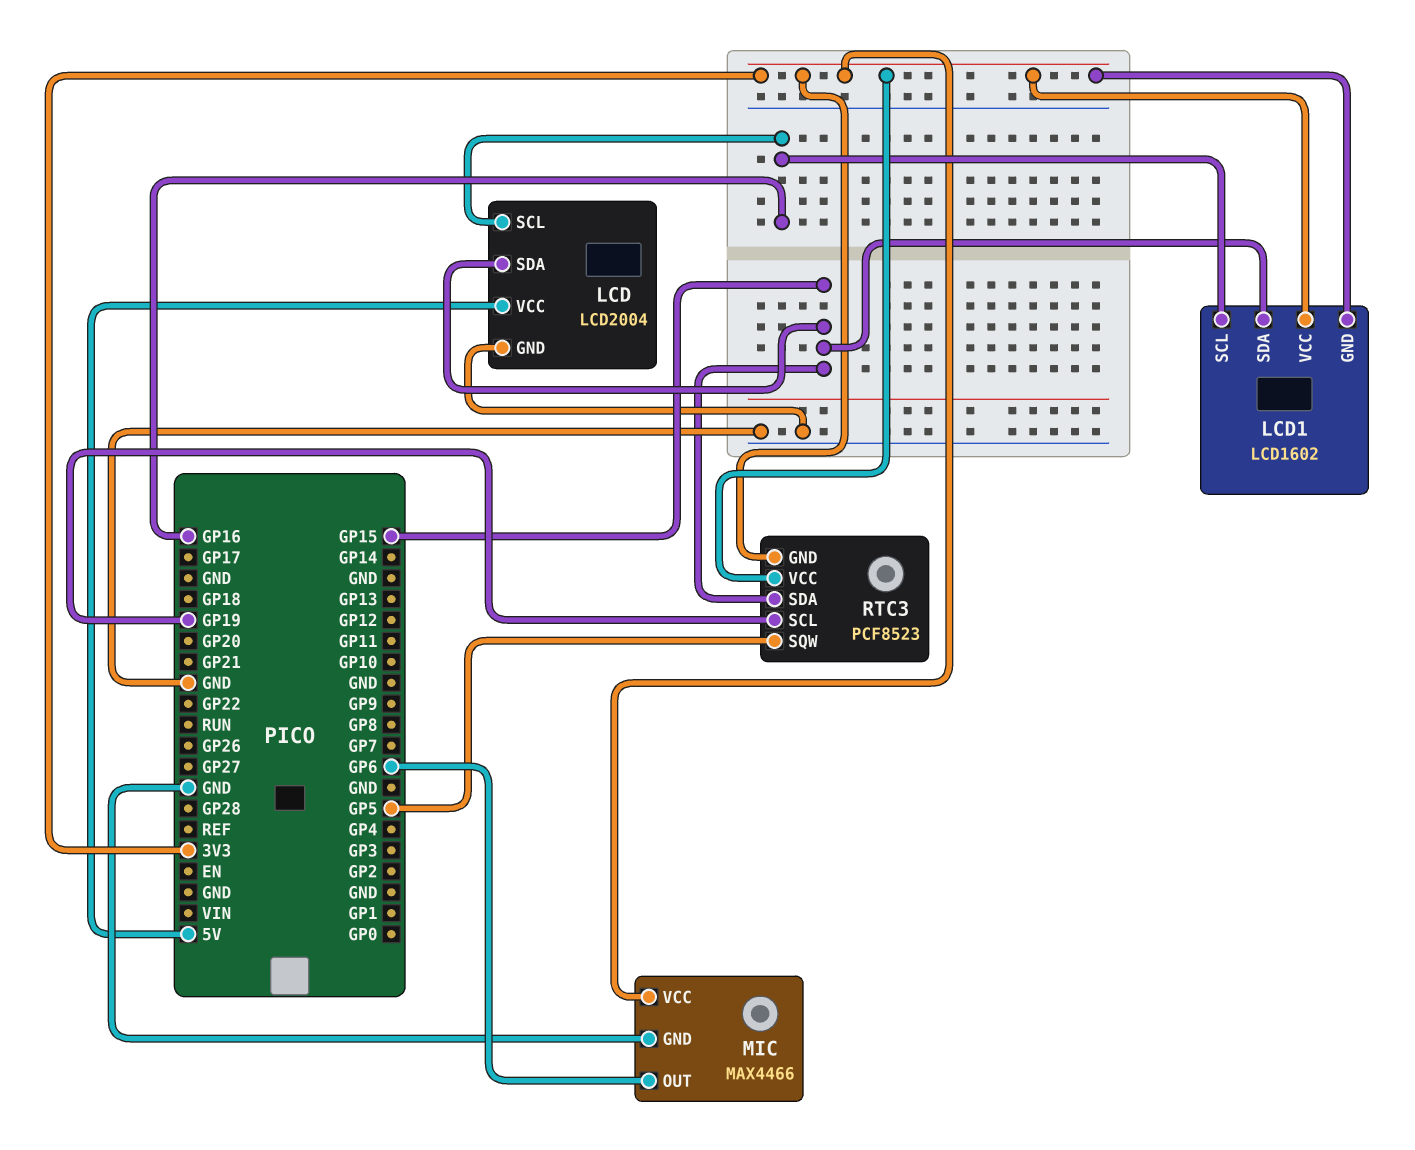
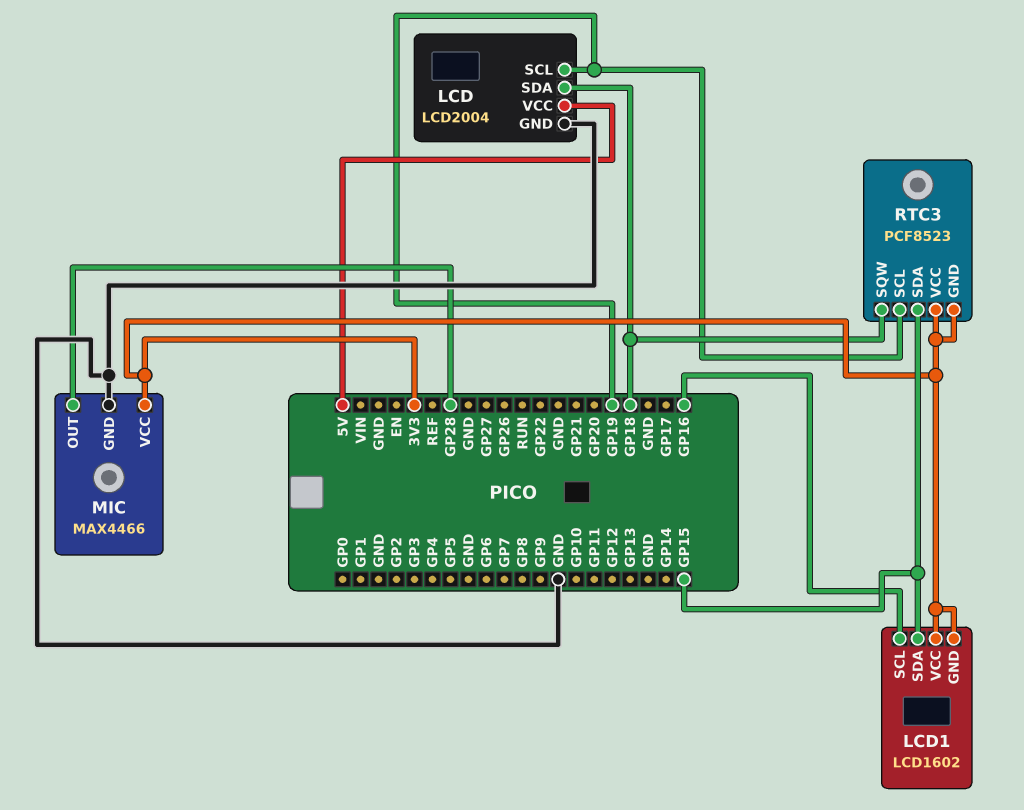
LCD pin SCL: GP16 -> GP19
LCD pin SDA: GP15 -> GP18
MIC pin OUT: GP6 -> GP28
RTC3 pin SQW: GP5 -> GP18

